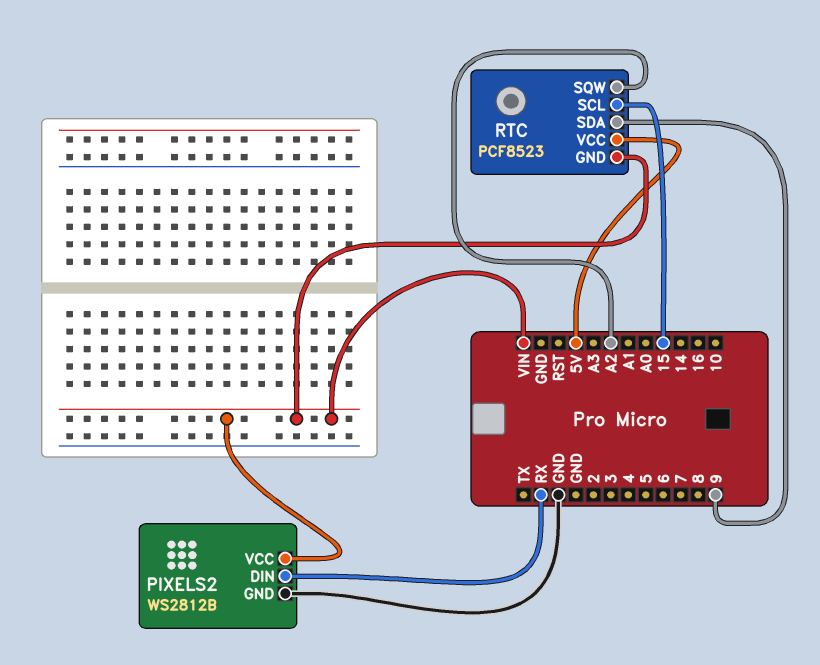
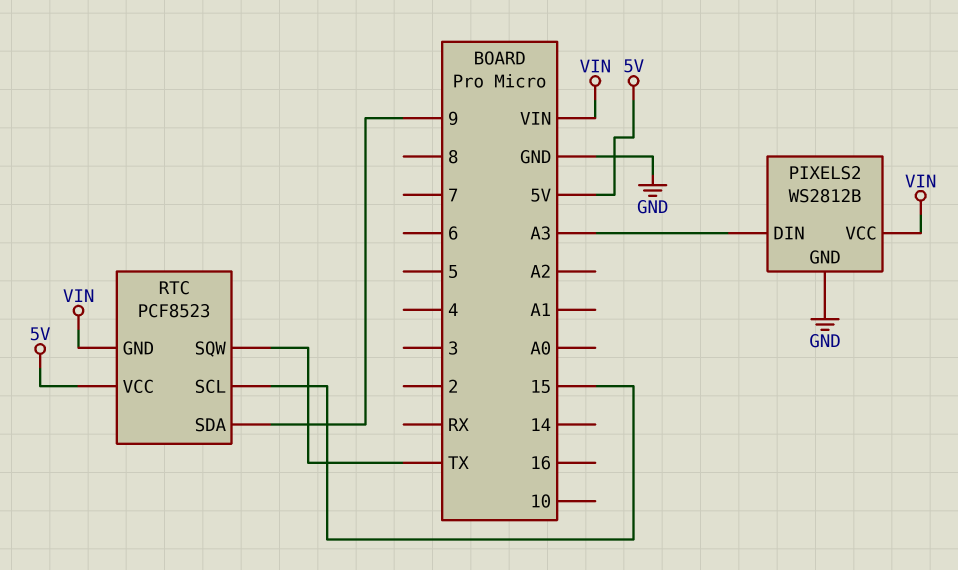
PIXELS2 pin DIN: RX -> A3
RTC pin SQW: A2 -> TX

